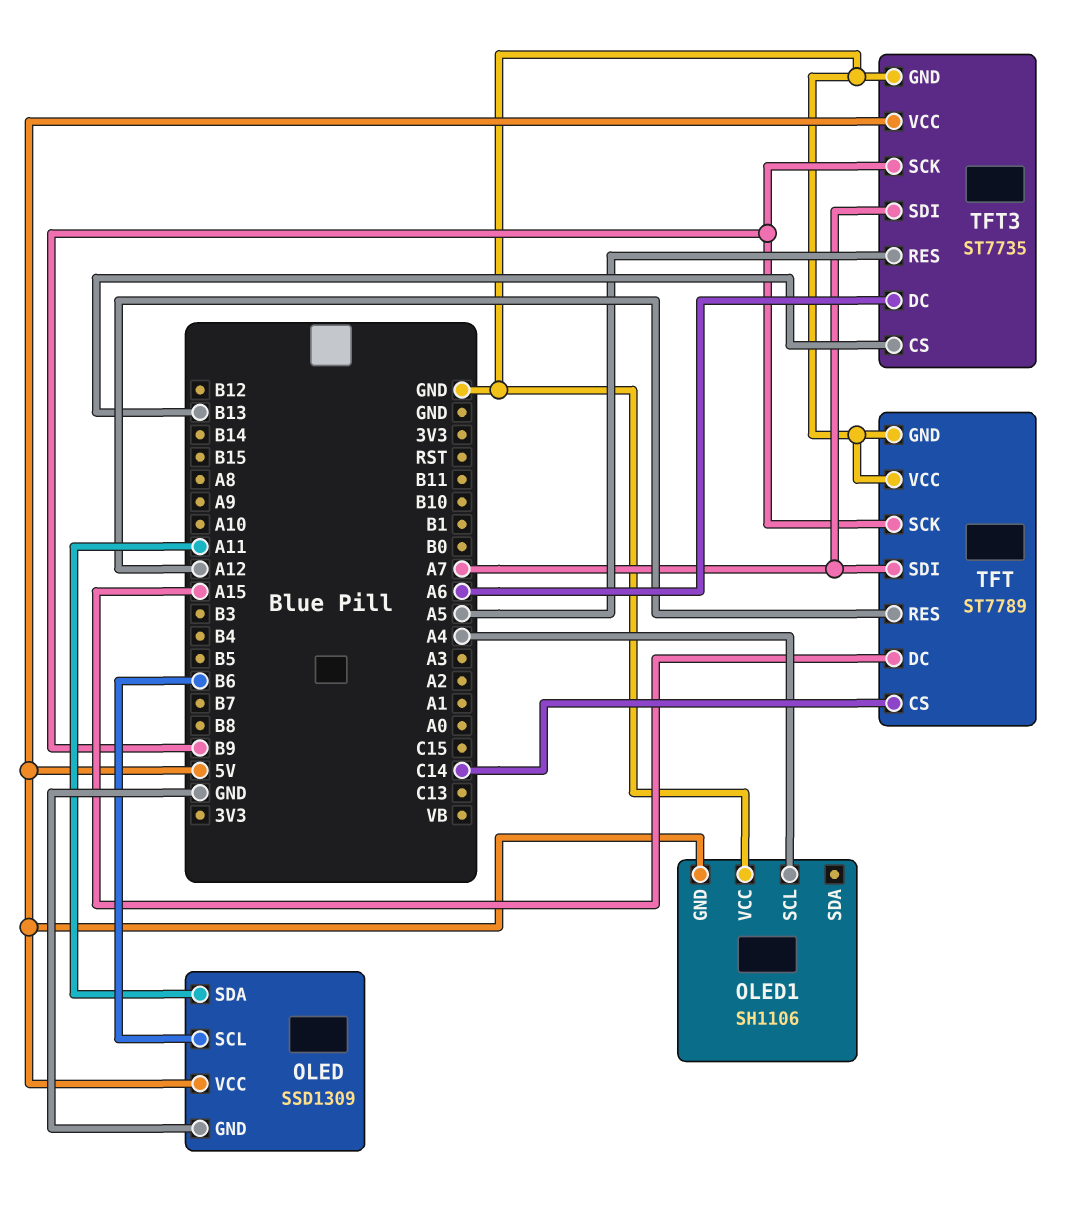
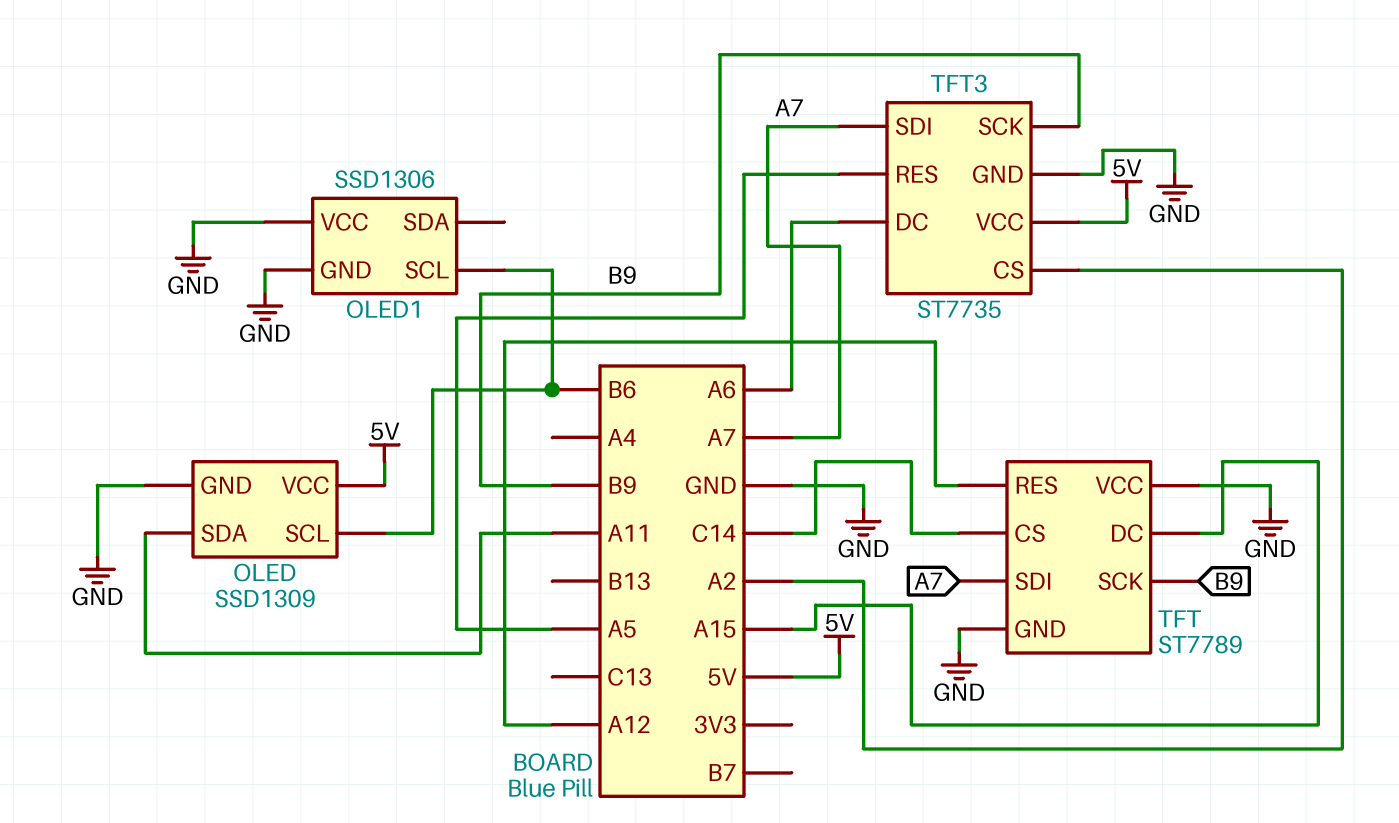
OLED1: SH1106 -> SSD1306
OLED1 pin GND: 5V -> GND
OLED1 pin SCL: A4 -> B6
TFT3 pin CS: B13 -> A2

